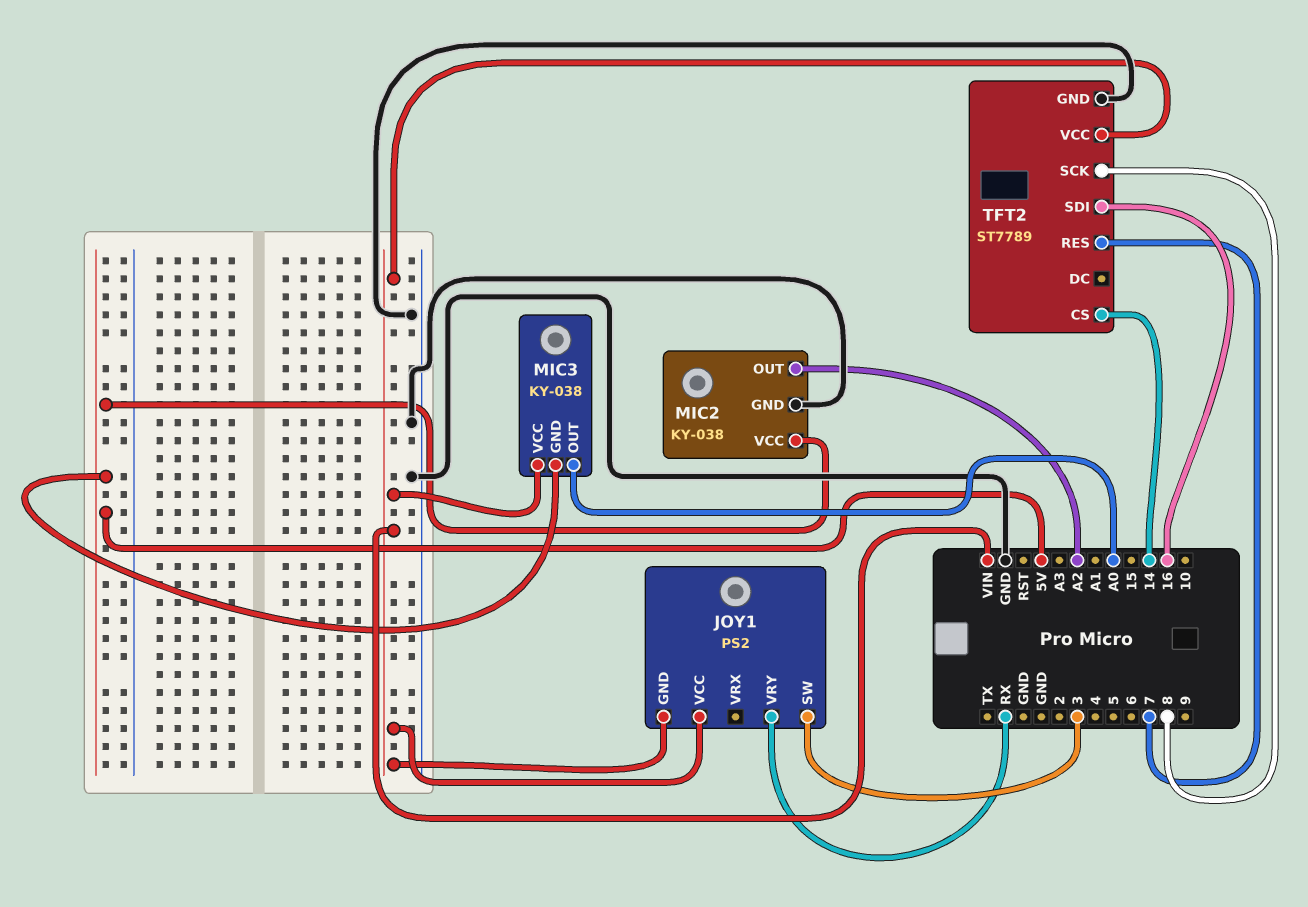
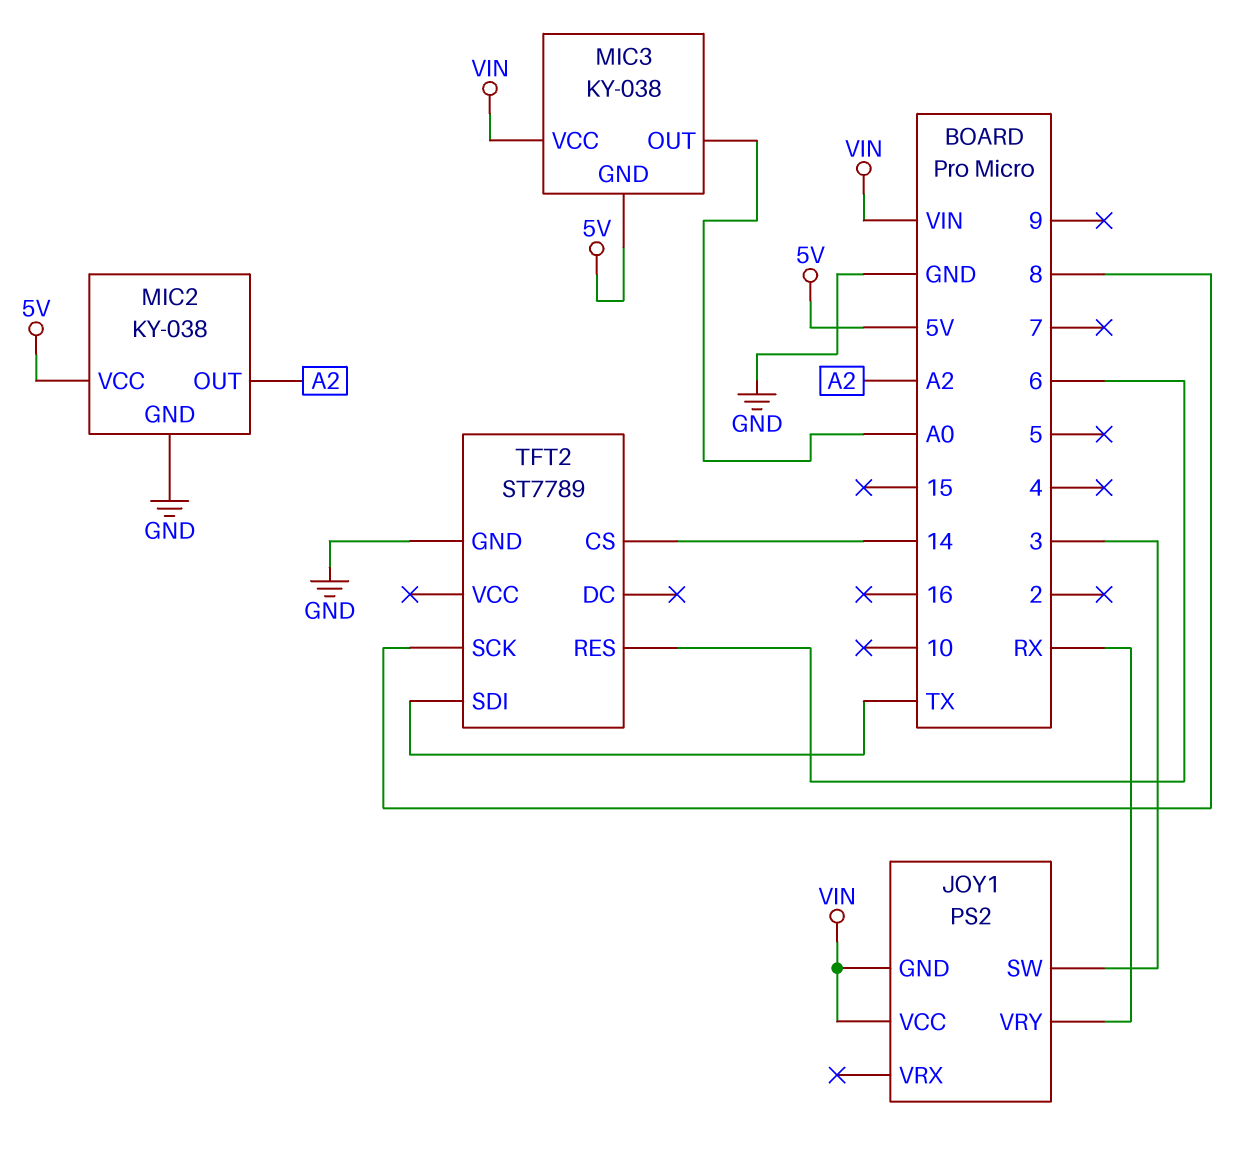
TFT2 pin RES: 7 -> 6
TFT2 pin SDI: 16 -> TX
TFT2 pin VCC: VIN -> none

